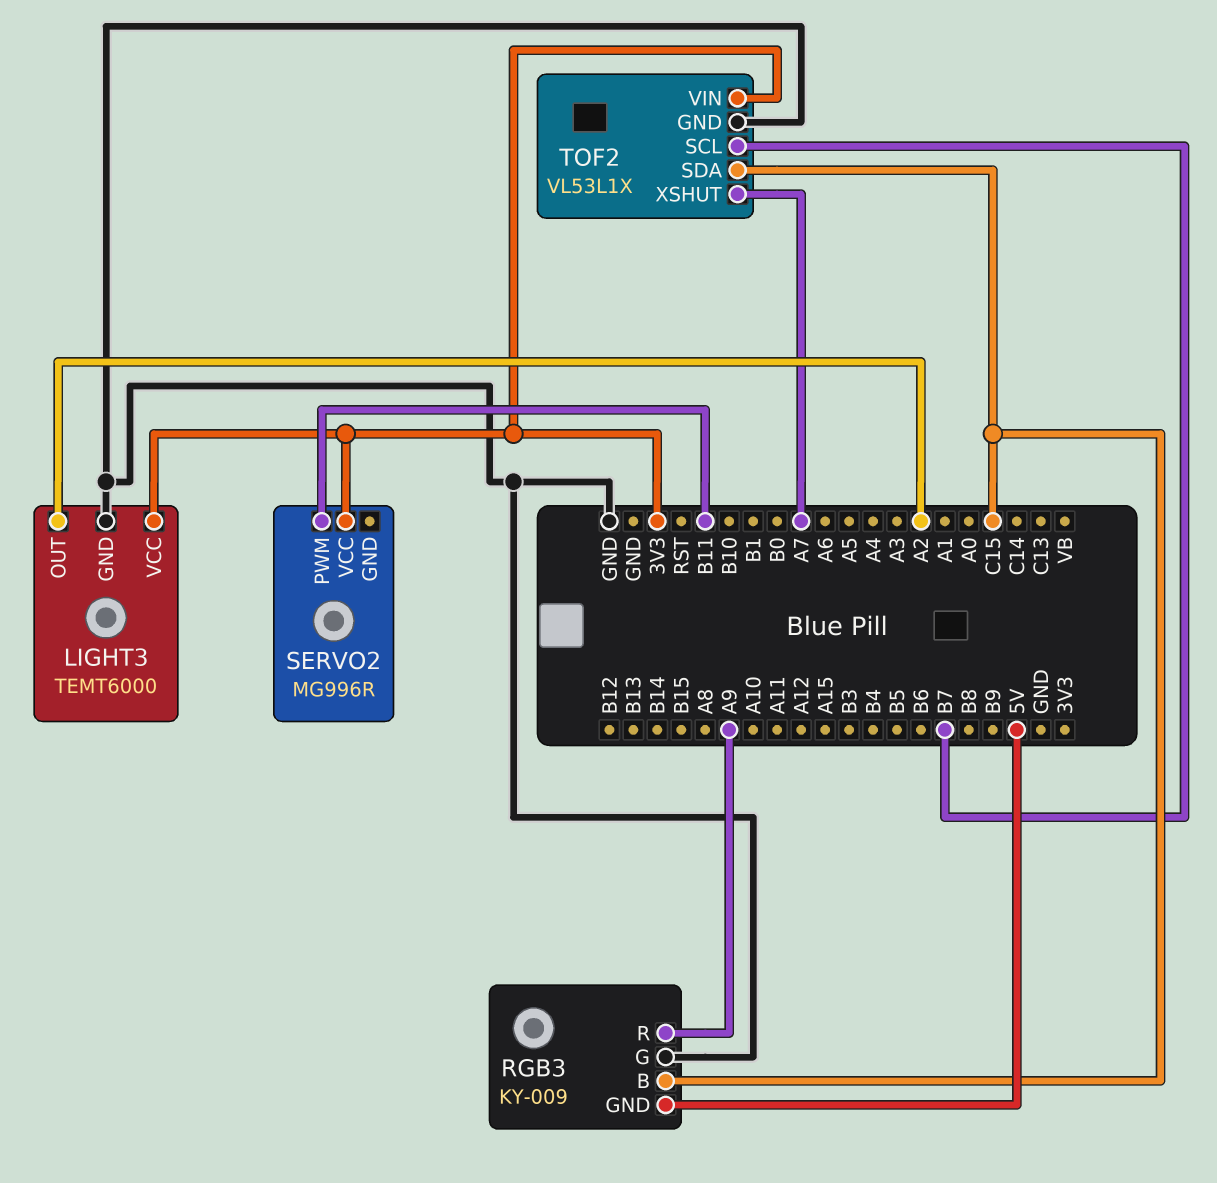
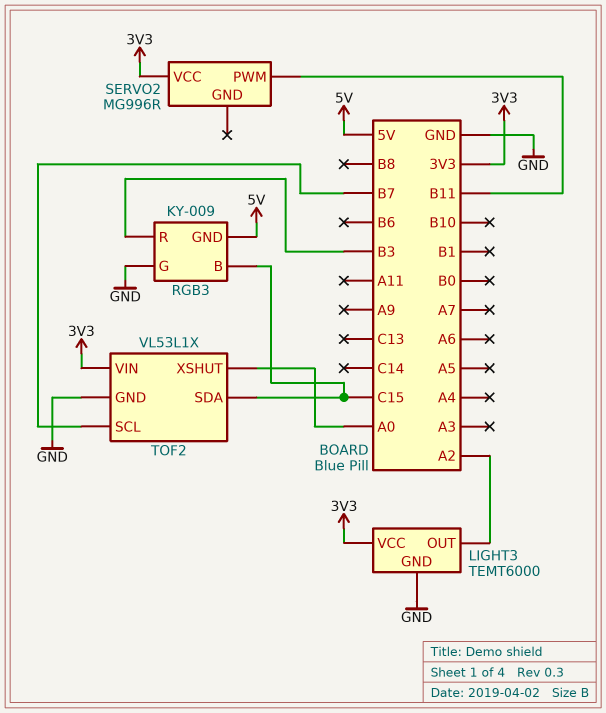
RGB3 pin R: A9 -> B3
TOF2 pin XSHUT: A7 -> A0

